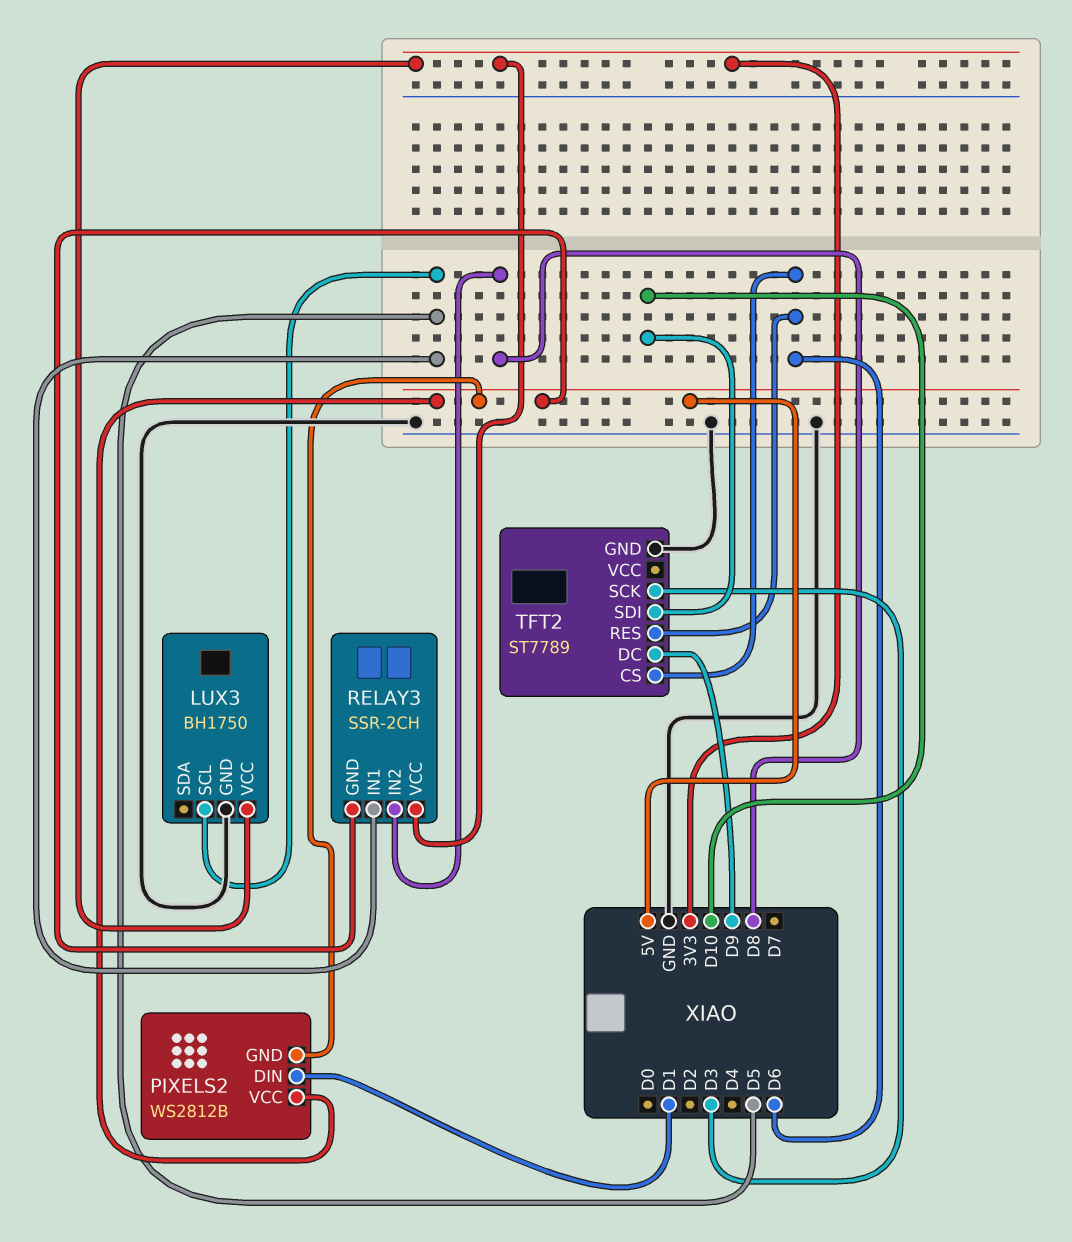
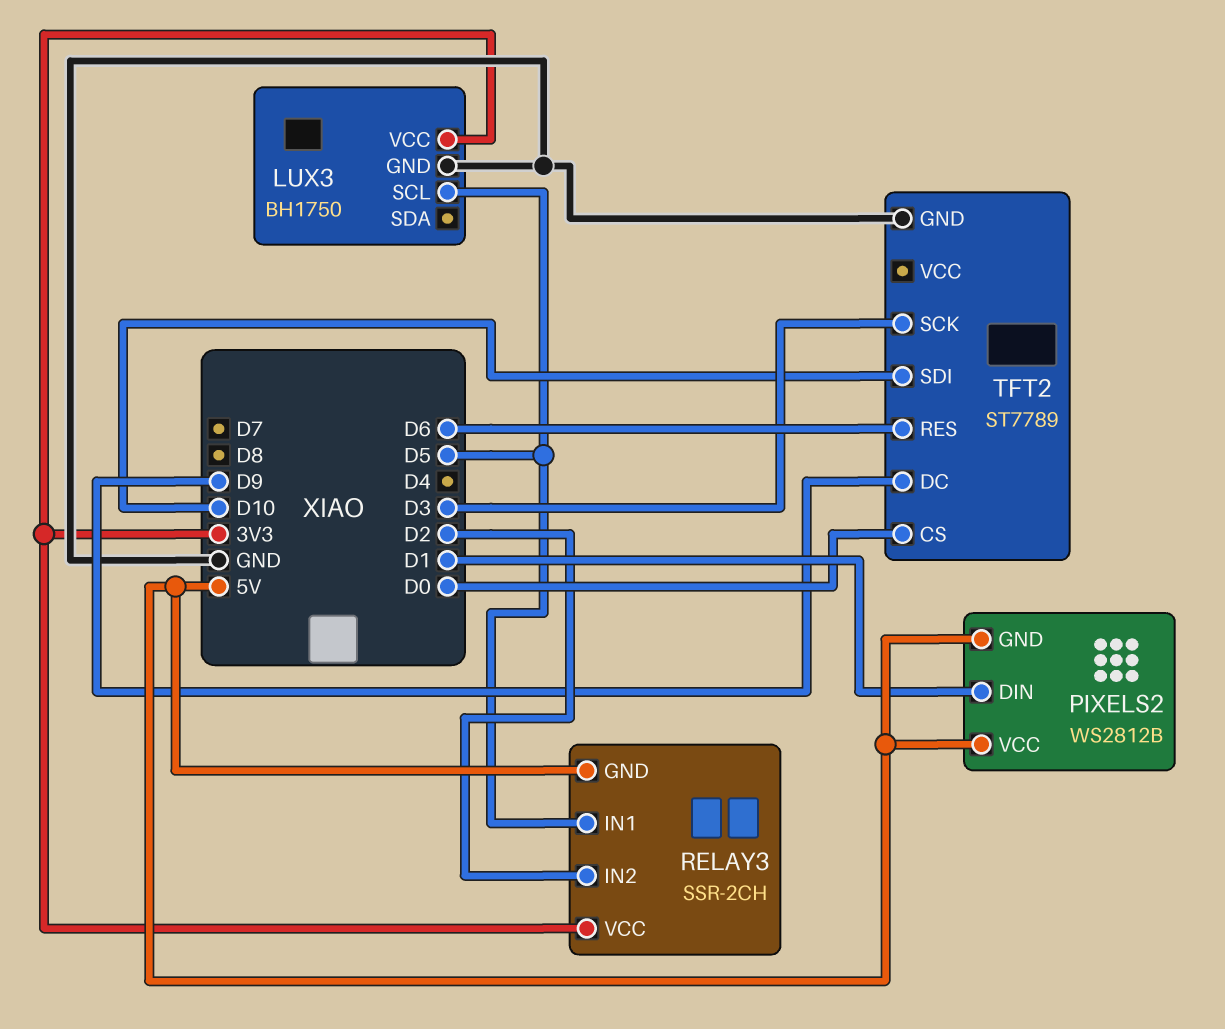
RELAY3 pin IN2: D8 -> D2
TFT2 pin CS: D6 -> D0

